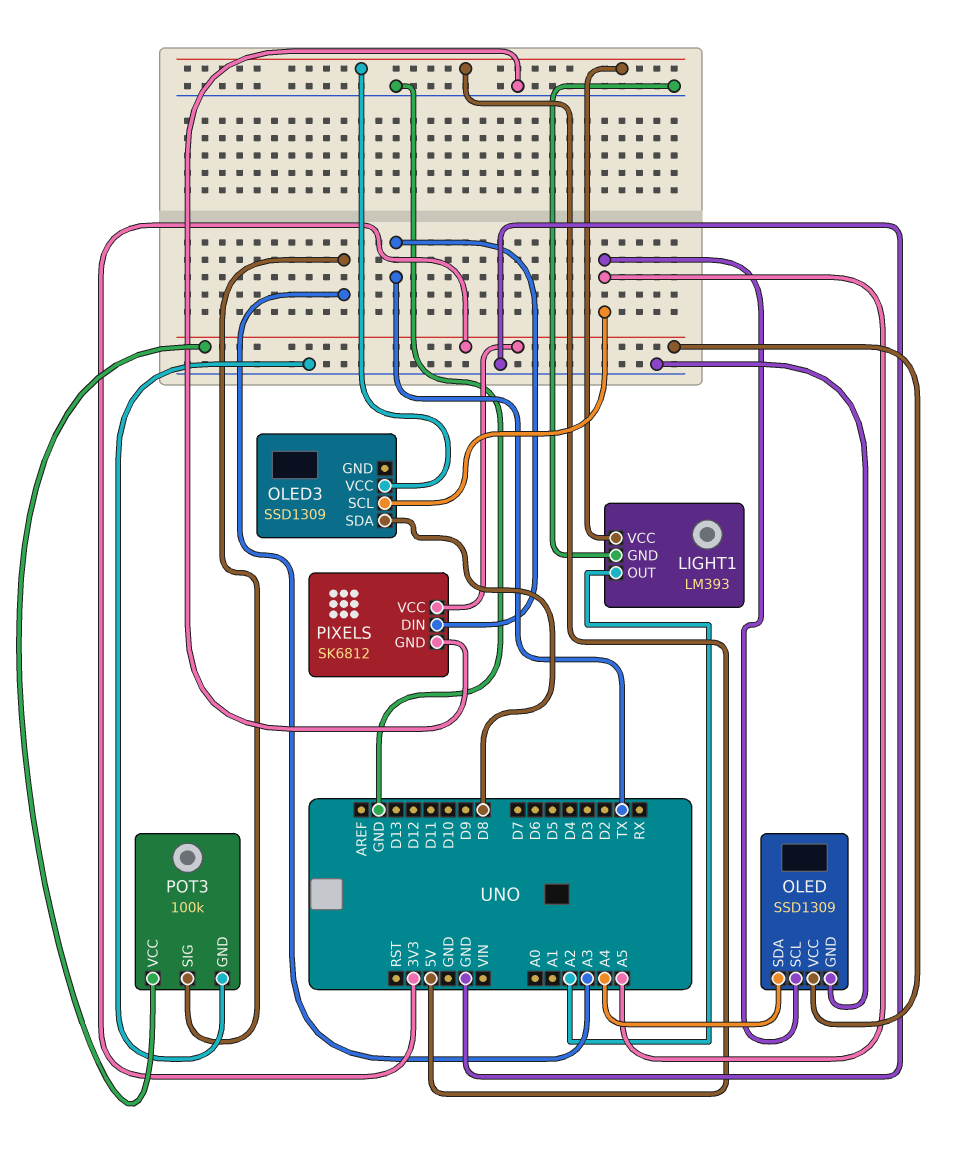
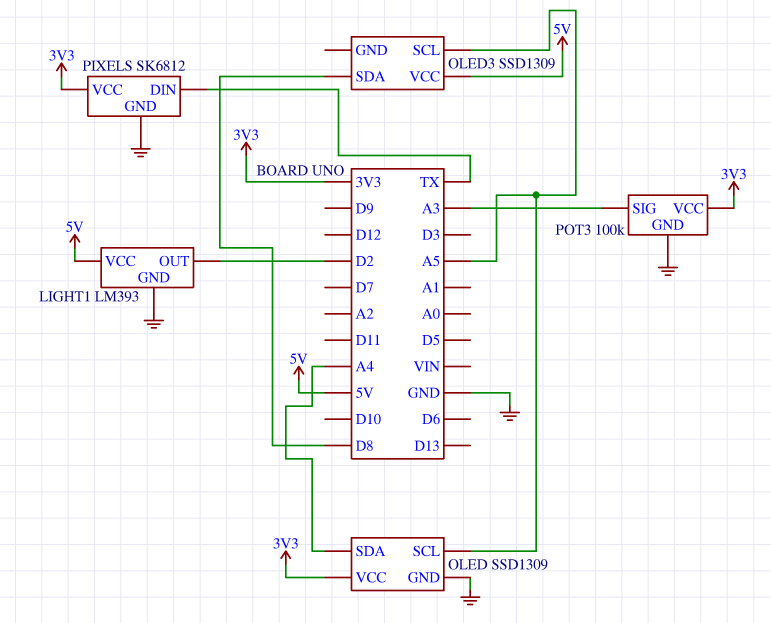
LIGHT1 pin OUT: A2 -> D2

